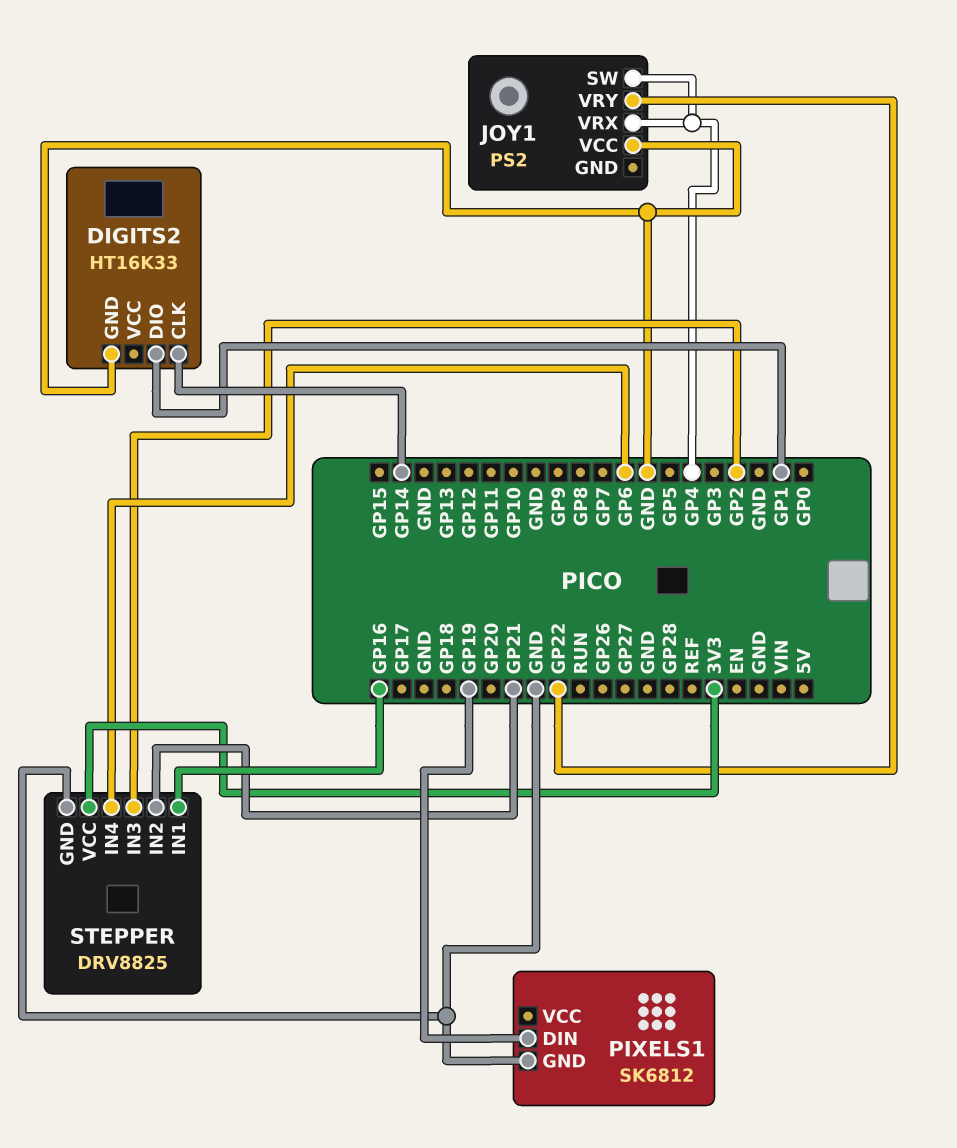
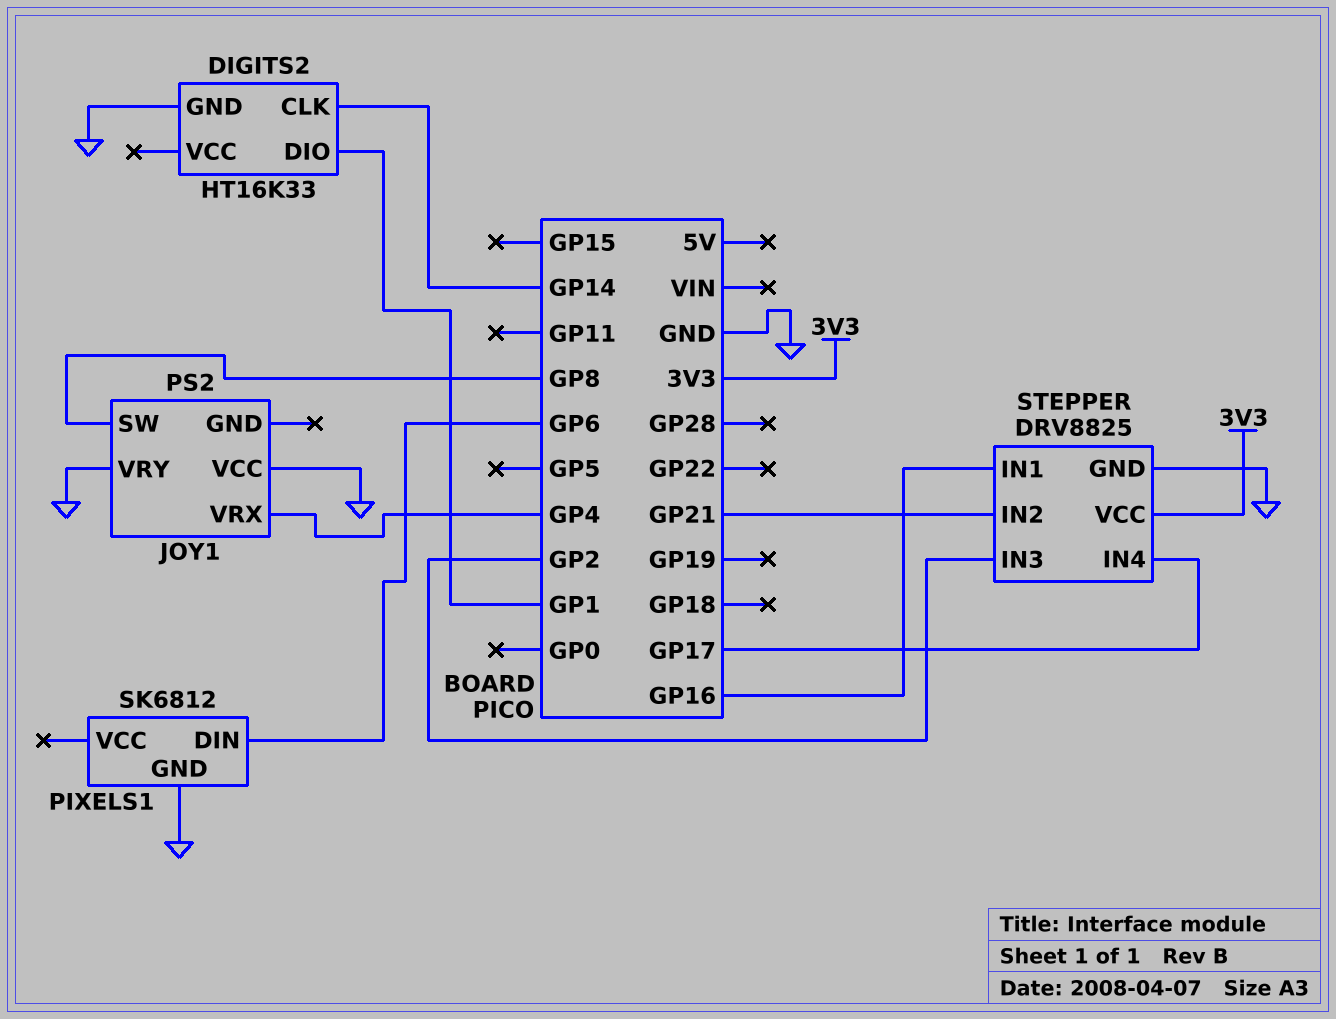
JOY1 pin SW: GP4 -> GP8
JOY1 pin VRY: GP22 -> GND
PIXELS1 pin DIN: GP19 -> GP6
STEPPER pin IN4: GP6 -> GP17

